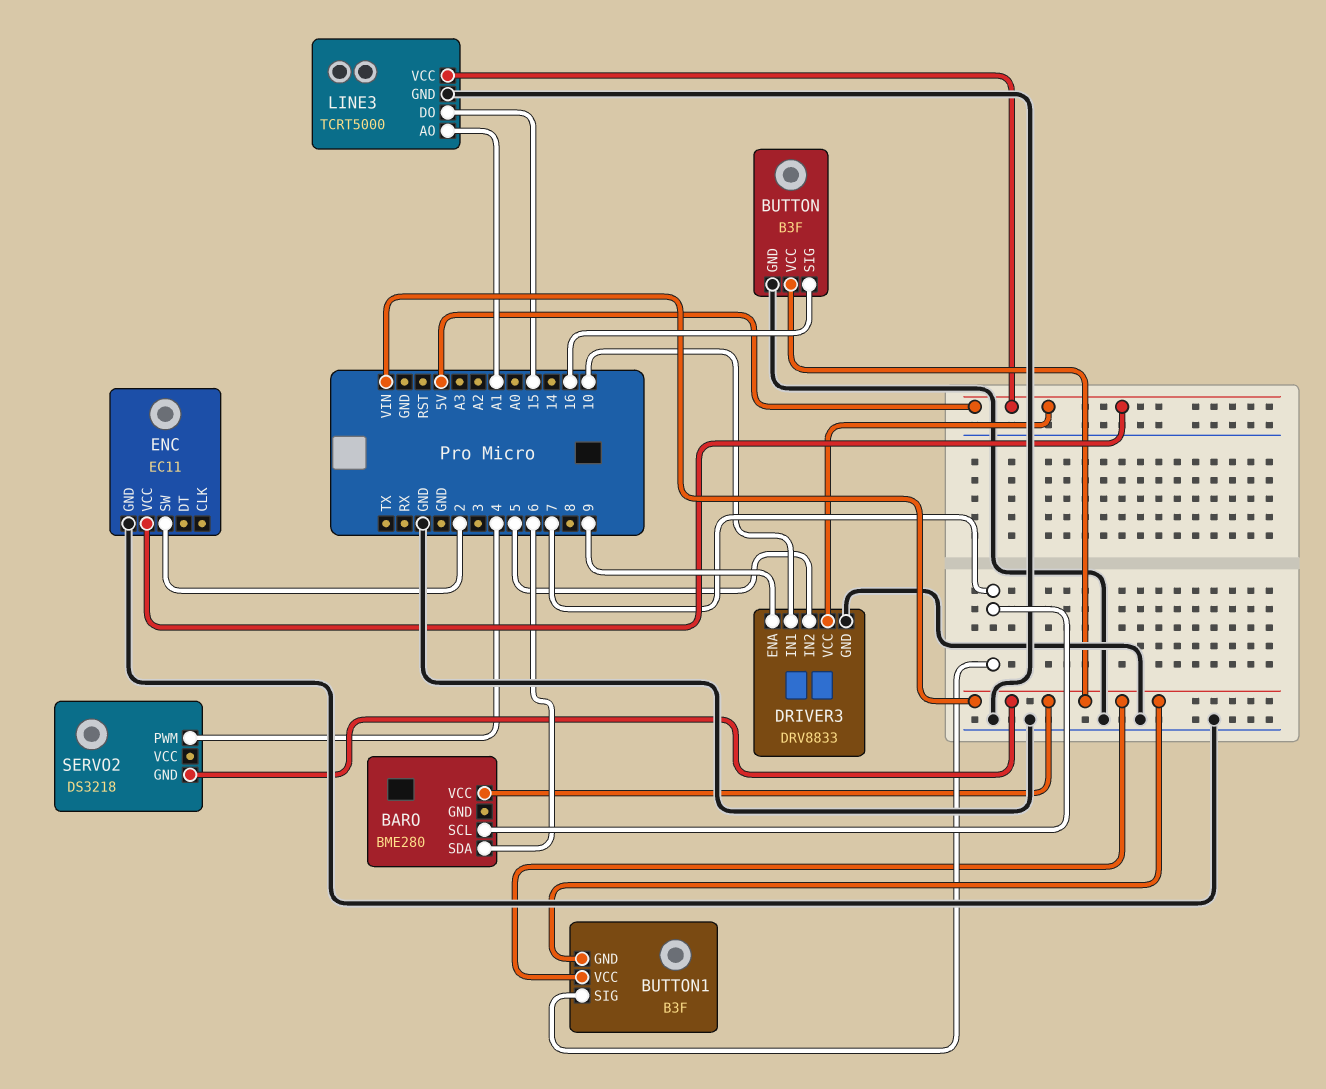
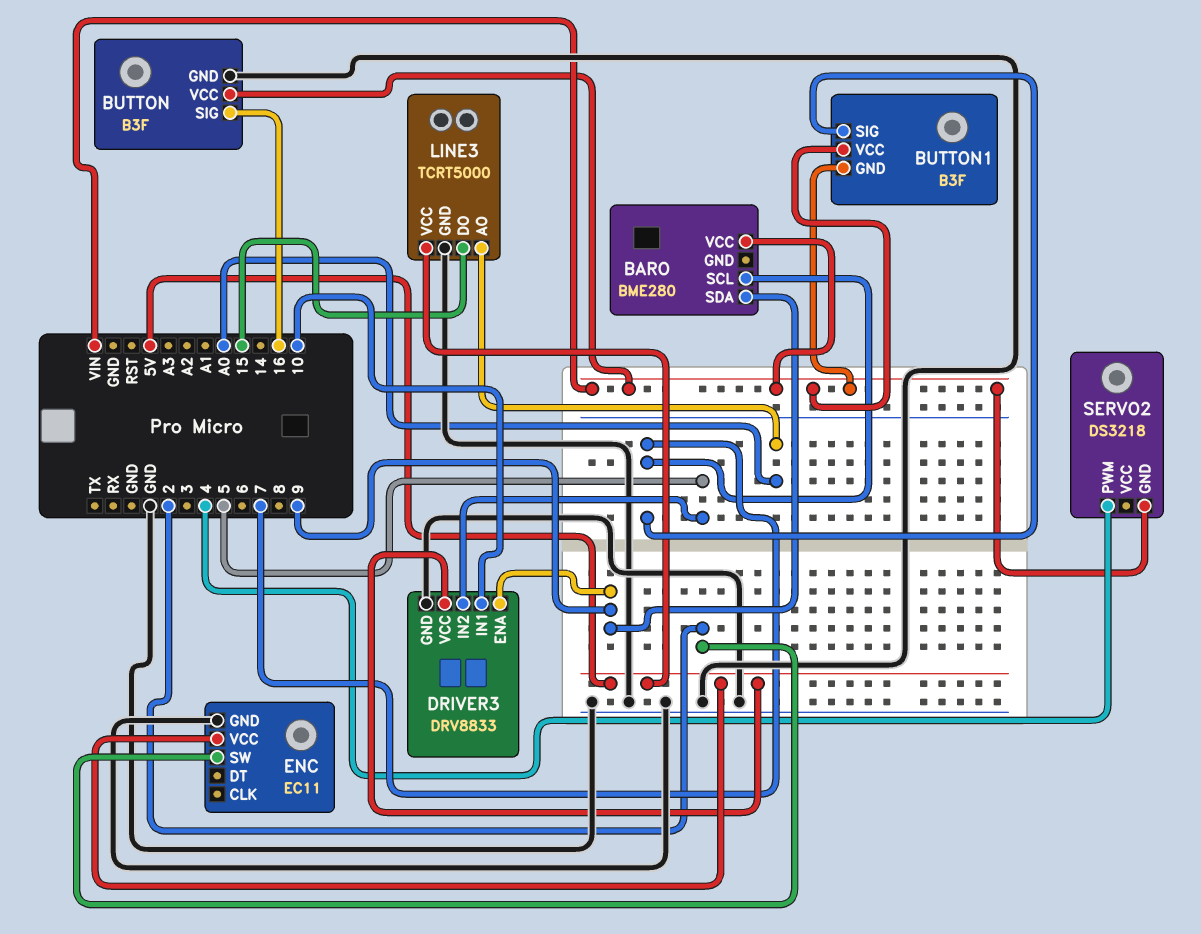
BARO pin SDA: 6 -> 9
LINE3 pin AO: A1 -> A0

